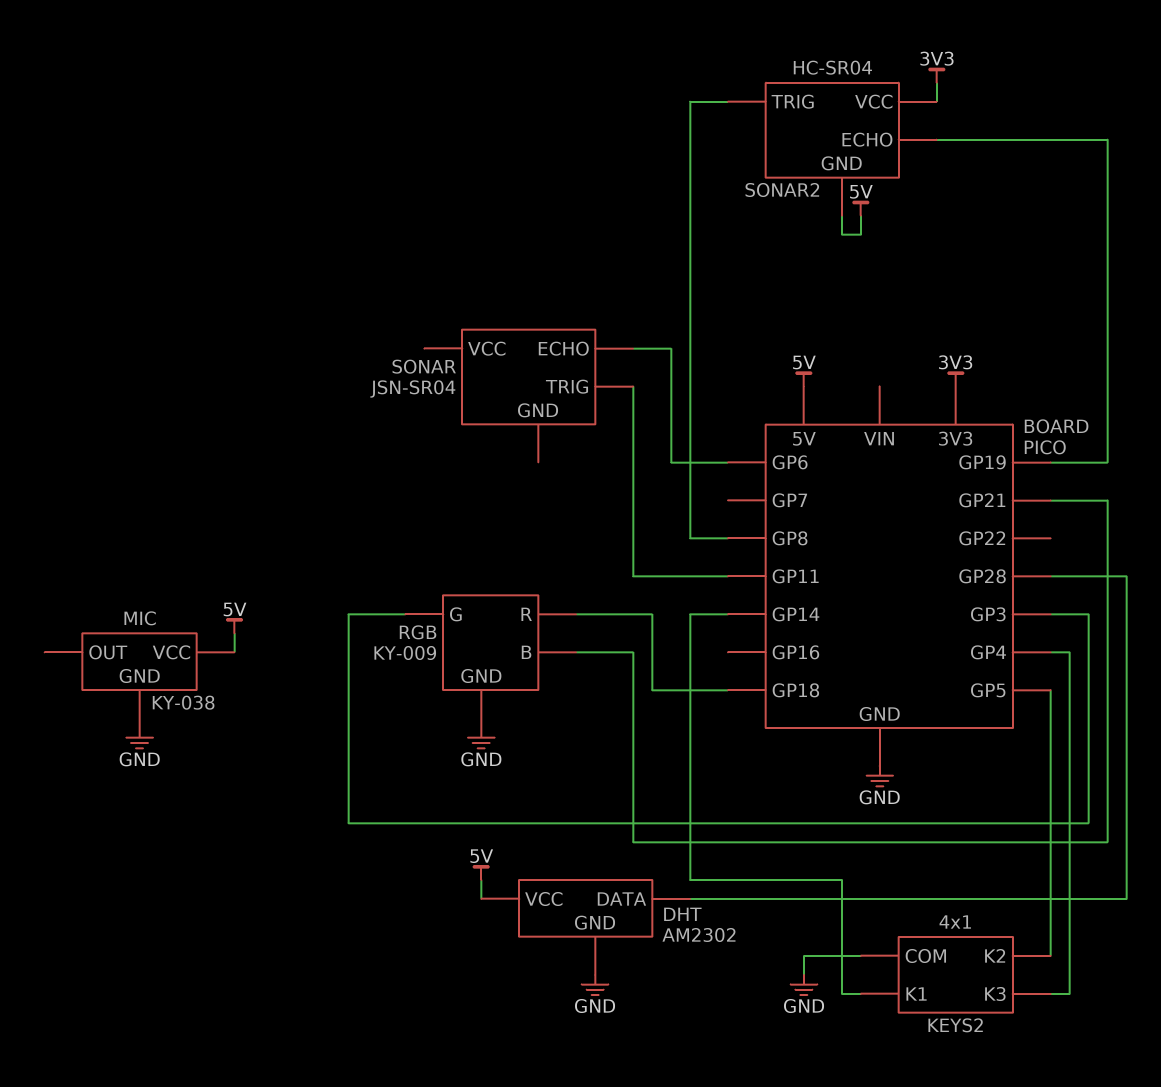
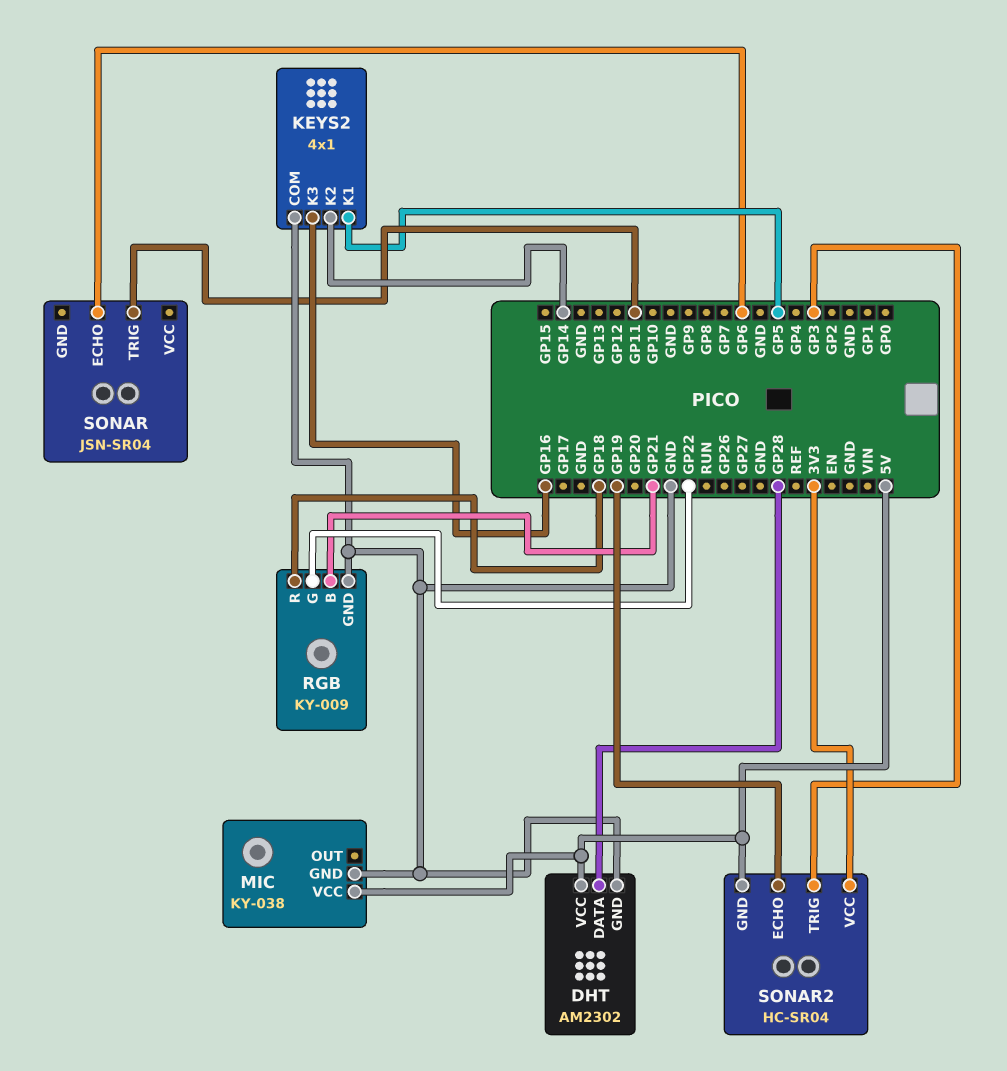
KEYS2 pin K1: GP14 -> GP5
KEYS2 pin K2: GP5 -> GP14
KEYS2 pin K3: GP4 -> GP16
RGB pin G: GP3 -> GP22
SONAR2 pin TRIG: GP8 -> GP3

